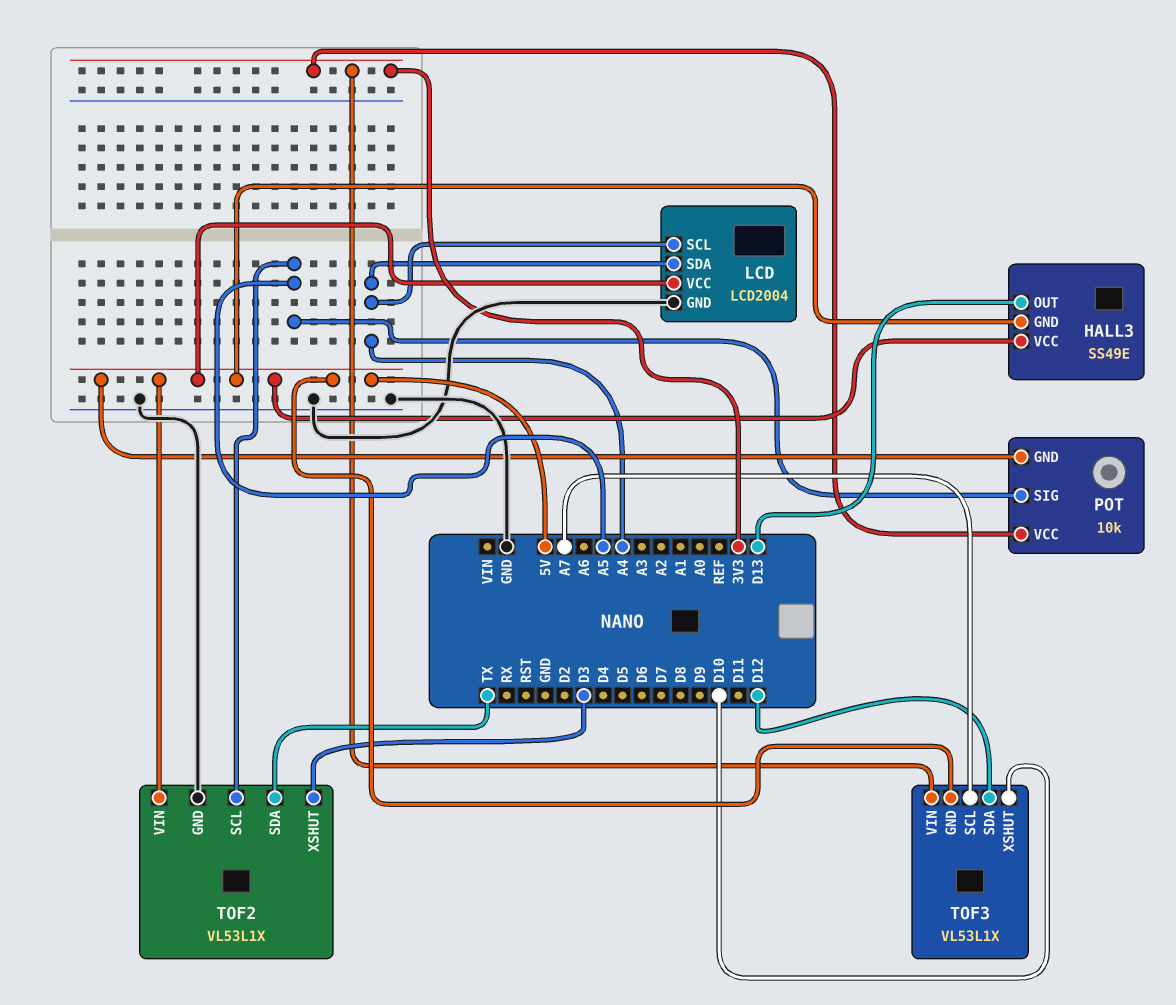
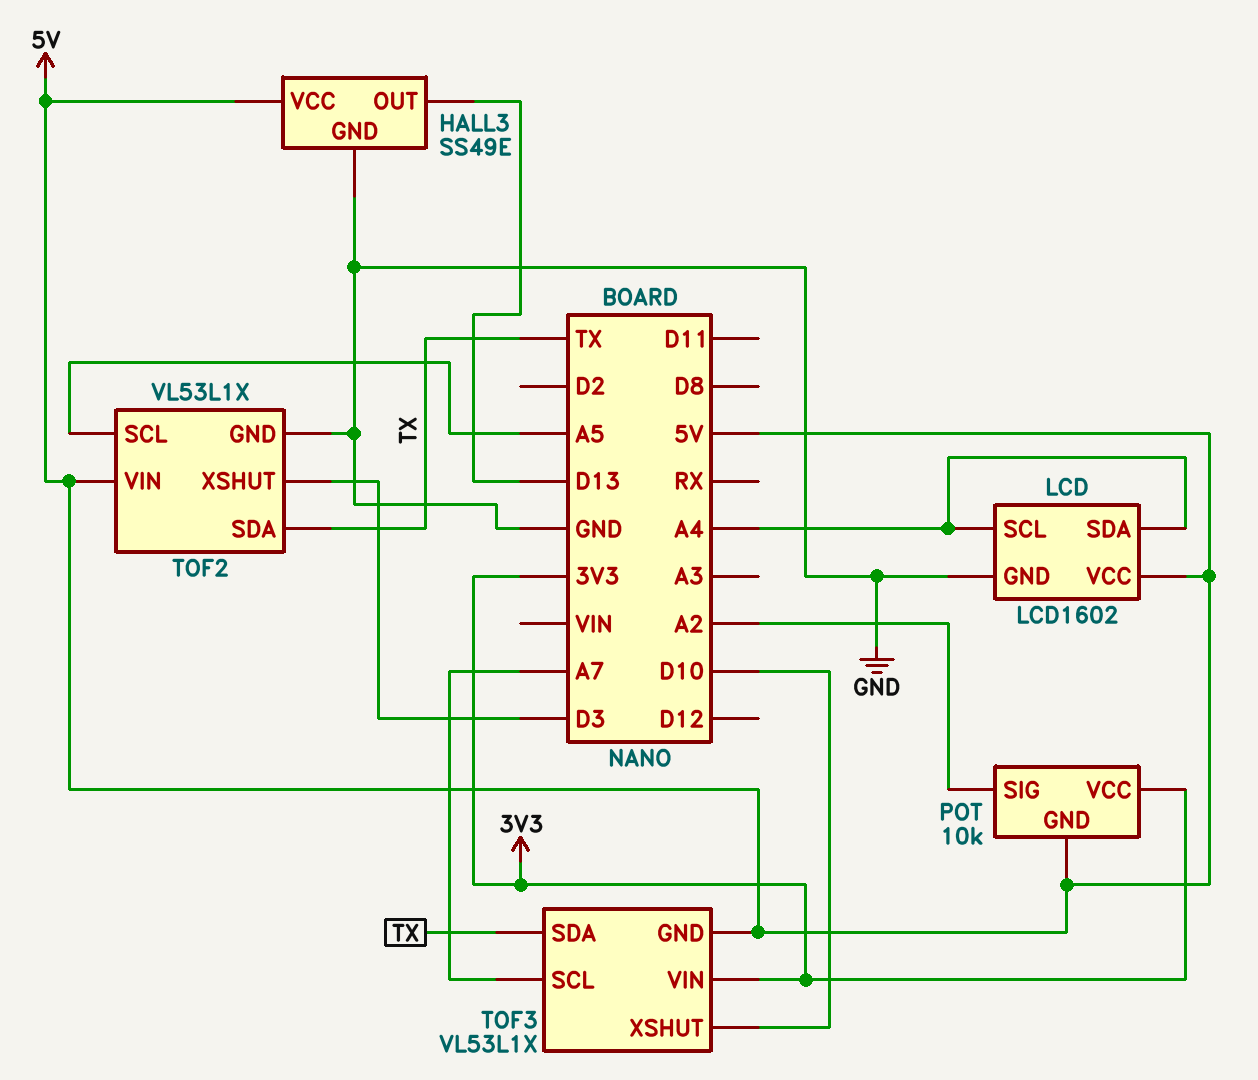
HALL3 pin GND: 5V -> GND
LCD: LCD2004 -> LCD1602
POT pin SIG: A5 -> A2
TOF3 pin SDA: D12 -> TX

